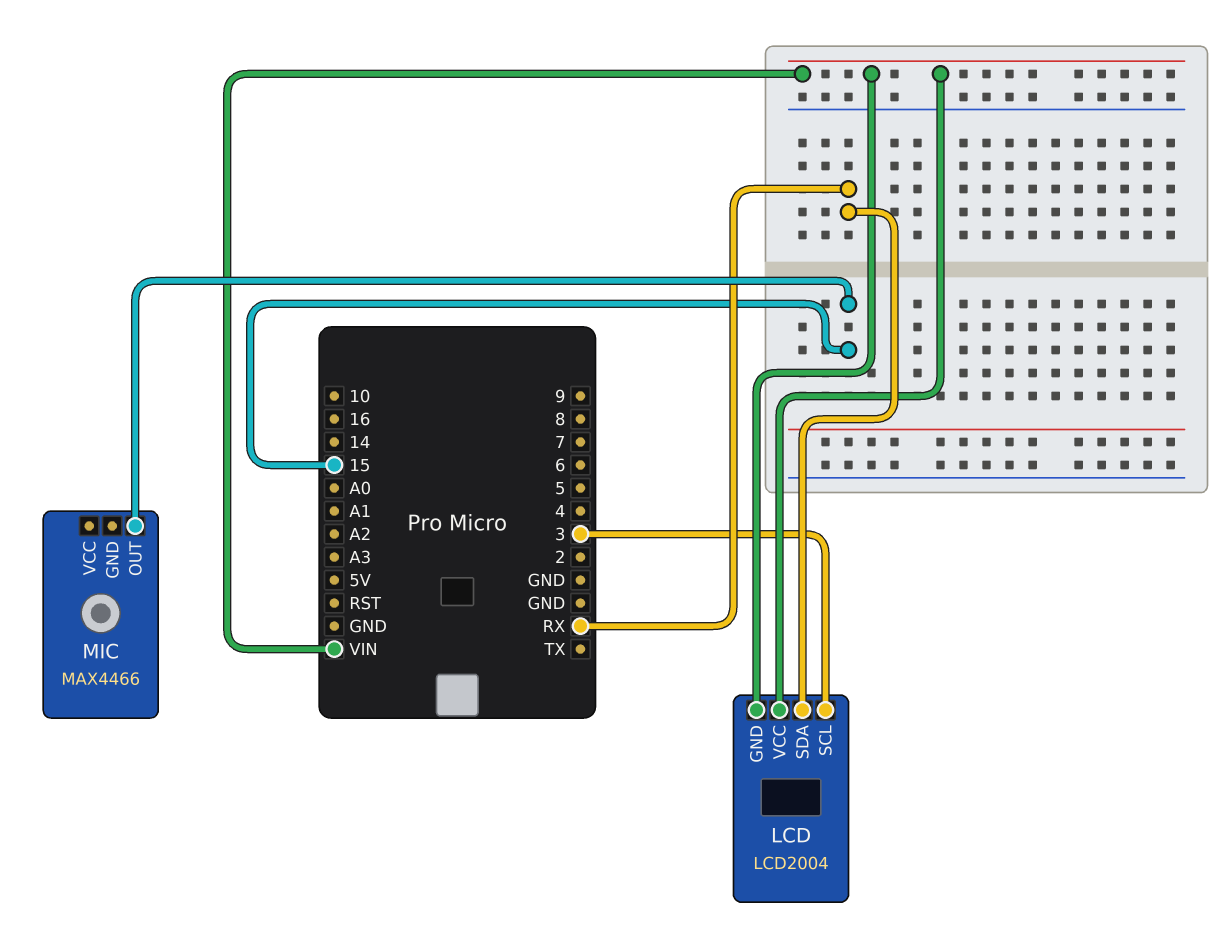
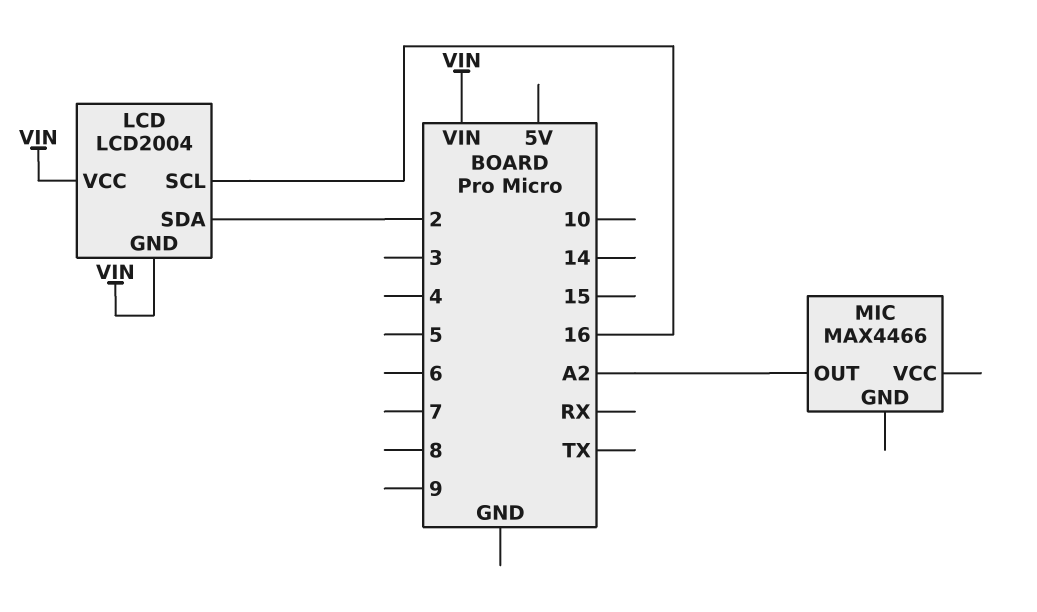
LCD pin SCL: 3 -> 16
LCD pin SDA: RX -> 2
MIC pin OUT: 15 -> A2

